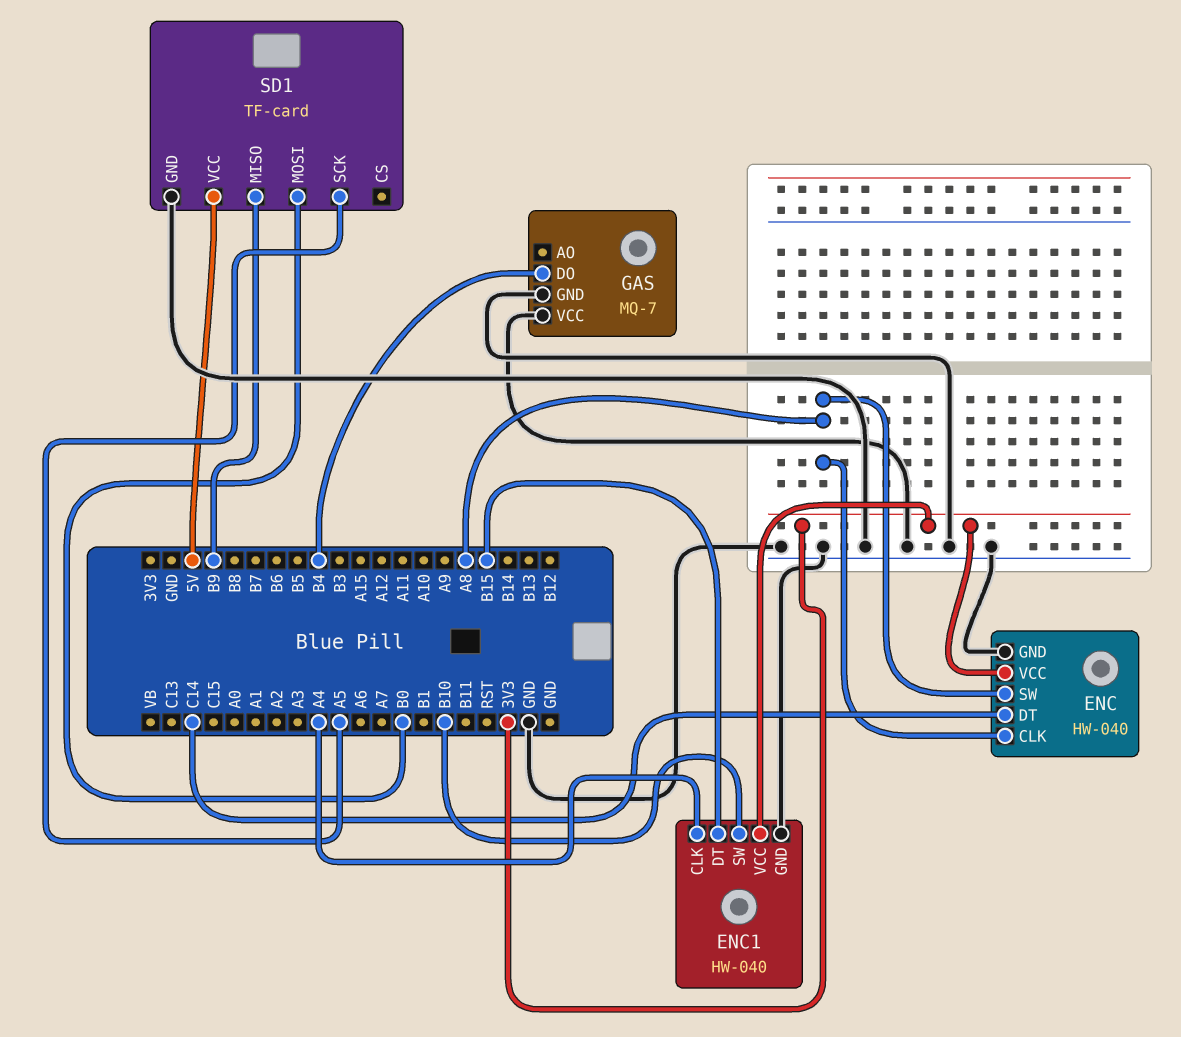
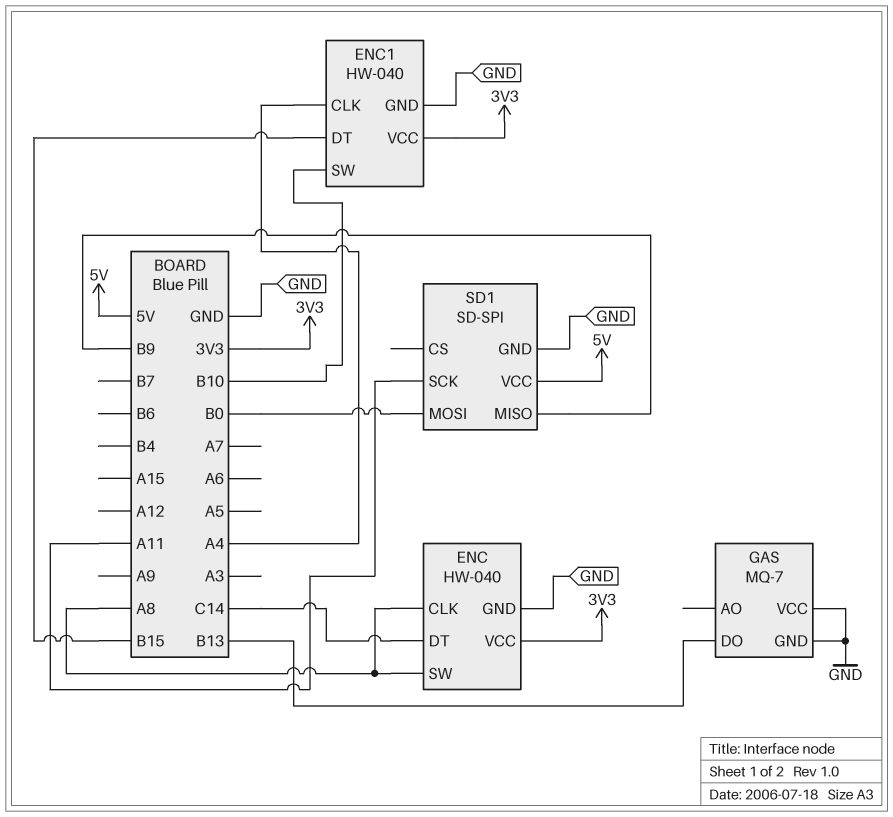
GAS pin DO: B4 -> B13
SD1: TF-card -> SD-SPI
SD1 pin SCK: A5 -> A11

